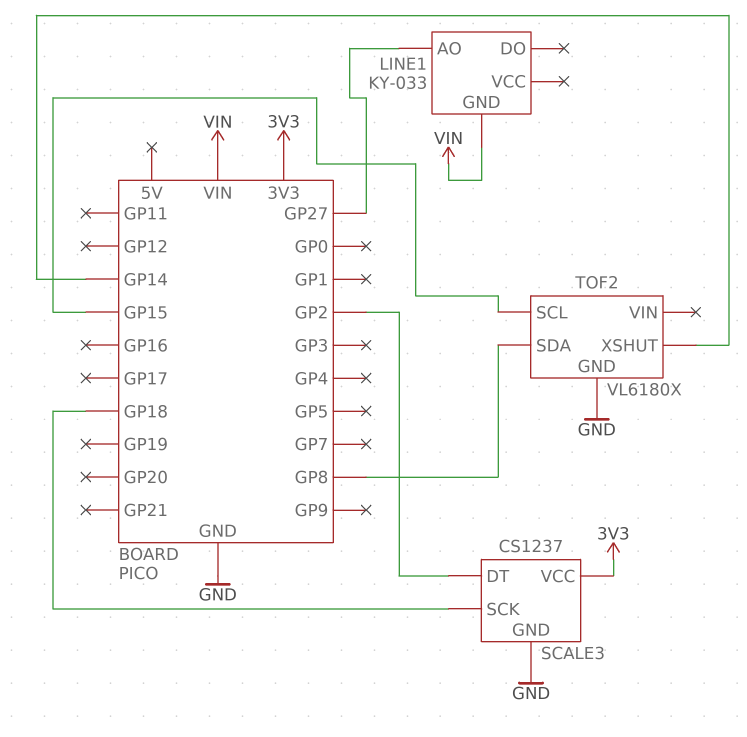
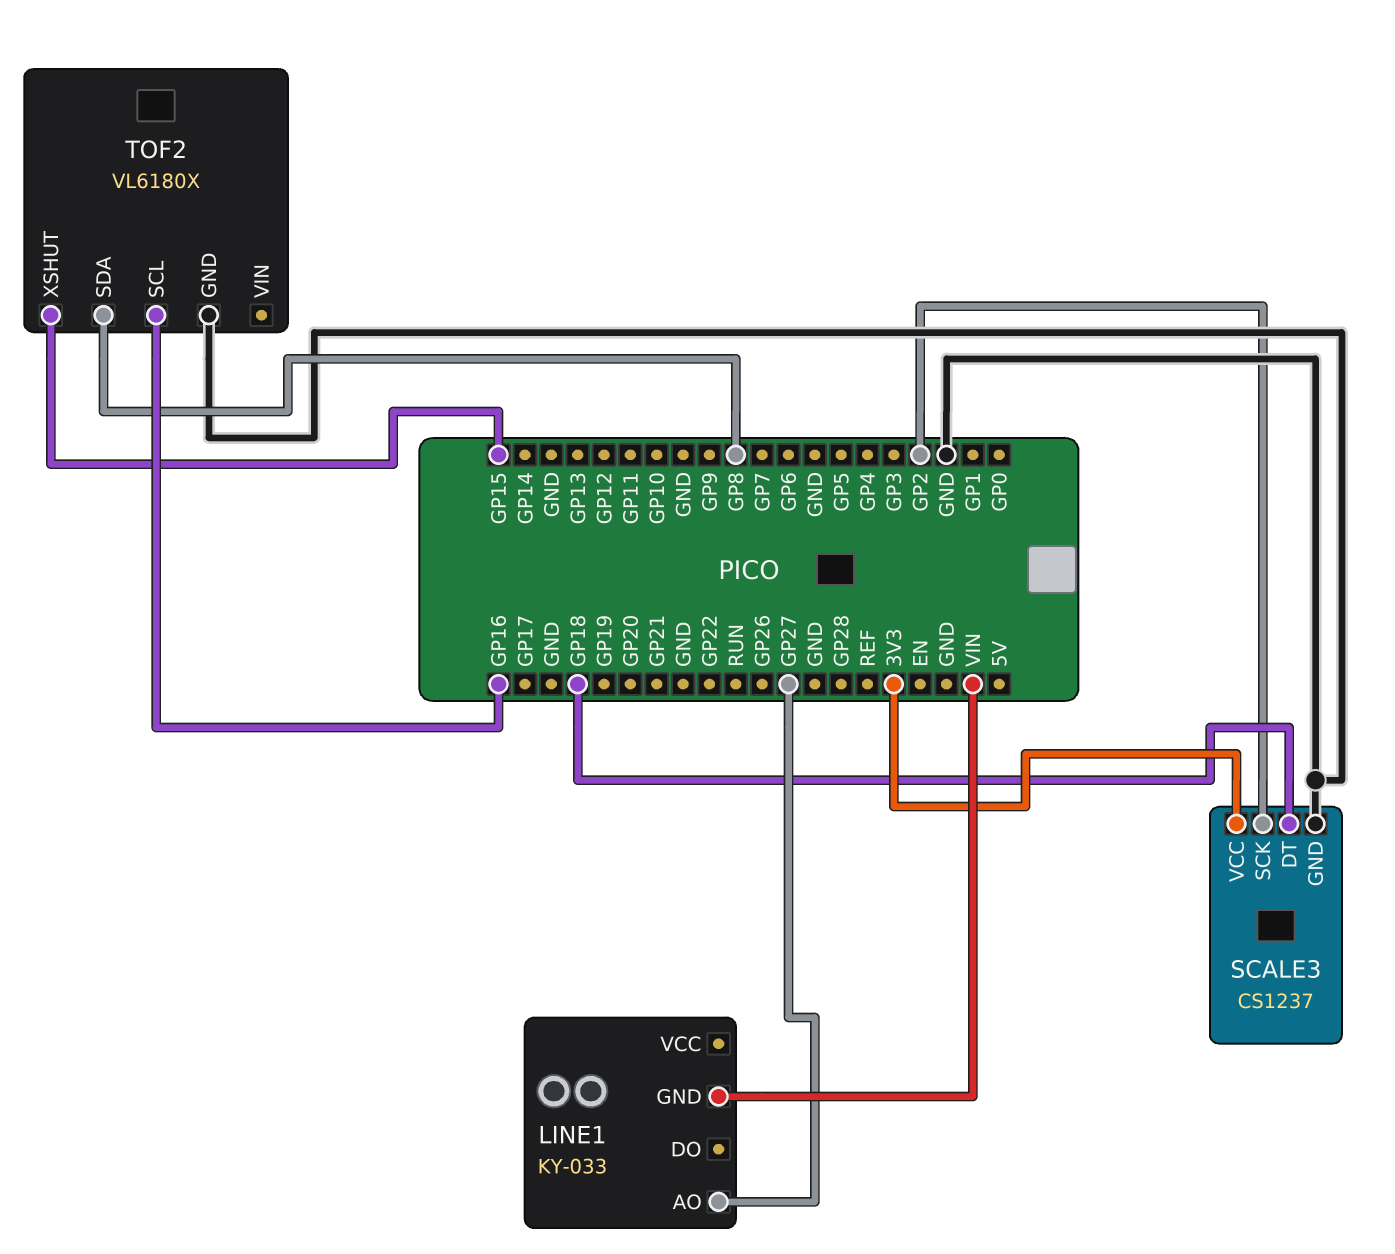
SCALE3 pin DT: GP2 -> GP18
SCALE3 pin SCK: GP18 -> GP2
TOF2 pin SCL: GP15 -> GP16
TOF2 pin XSHUT: GP14 -> GP15

